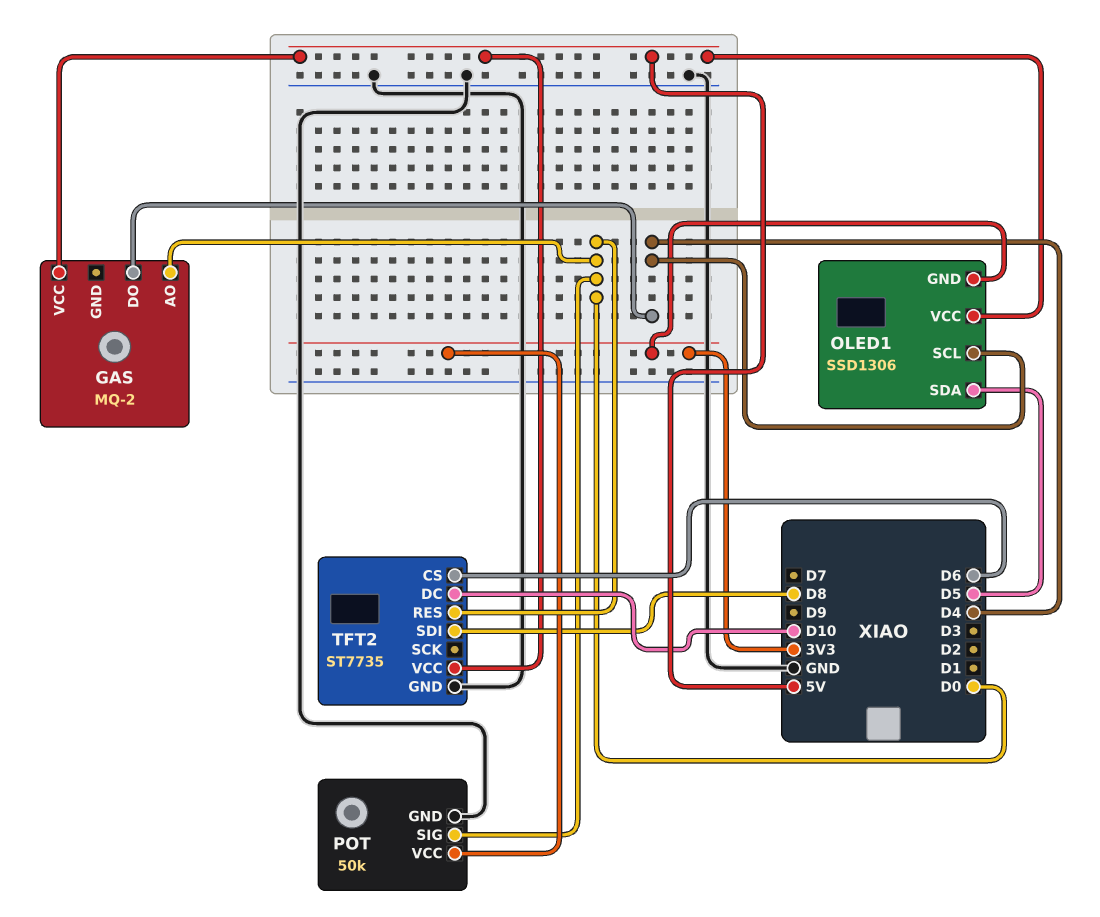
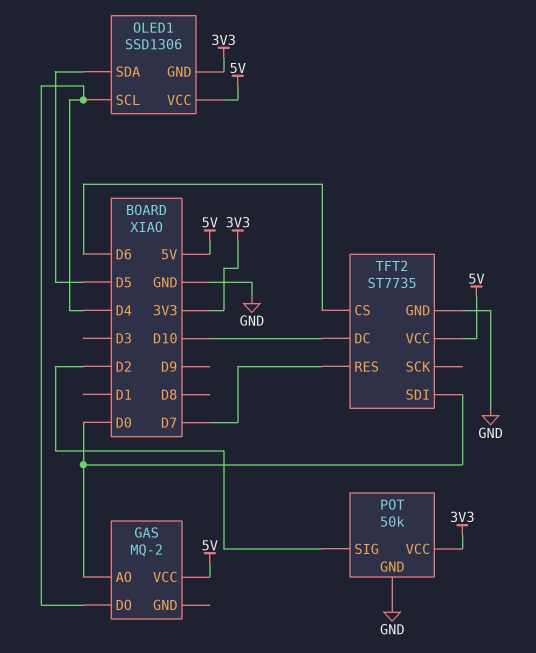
POT pin SIG: D0 -> D2
TFT2 pin RES: D0 -> D7
TFT2 pin SDI: D8 -> D0

